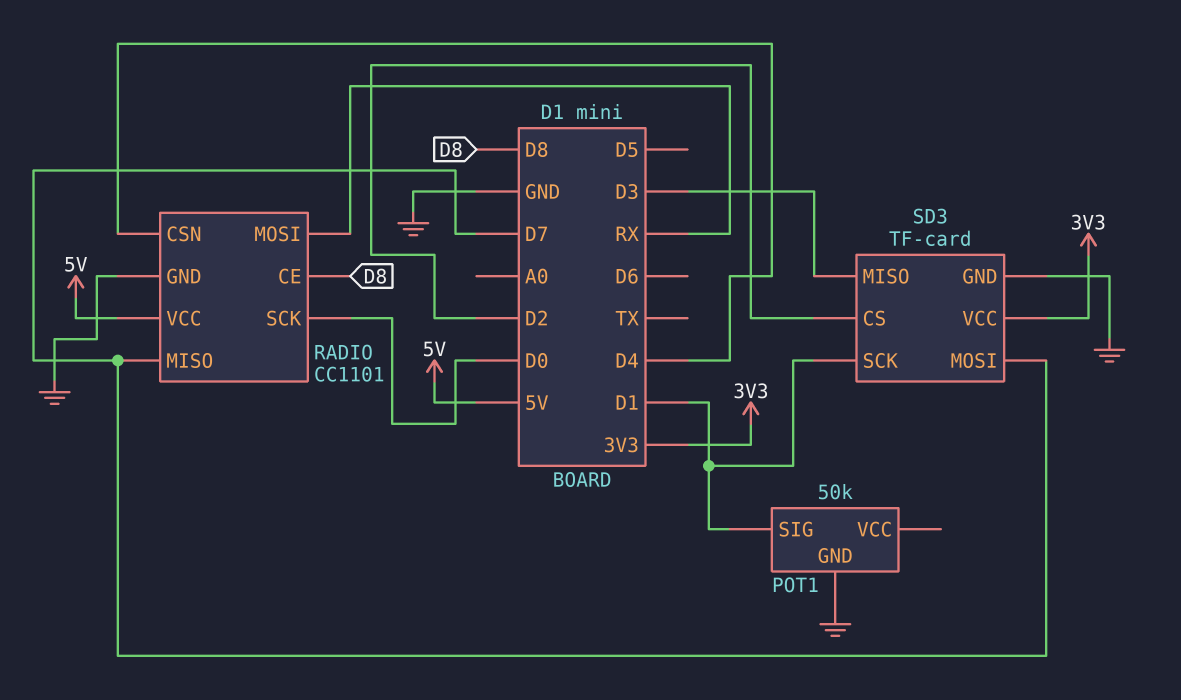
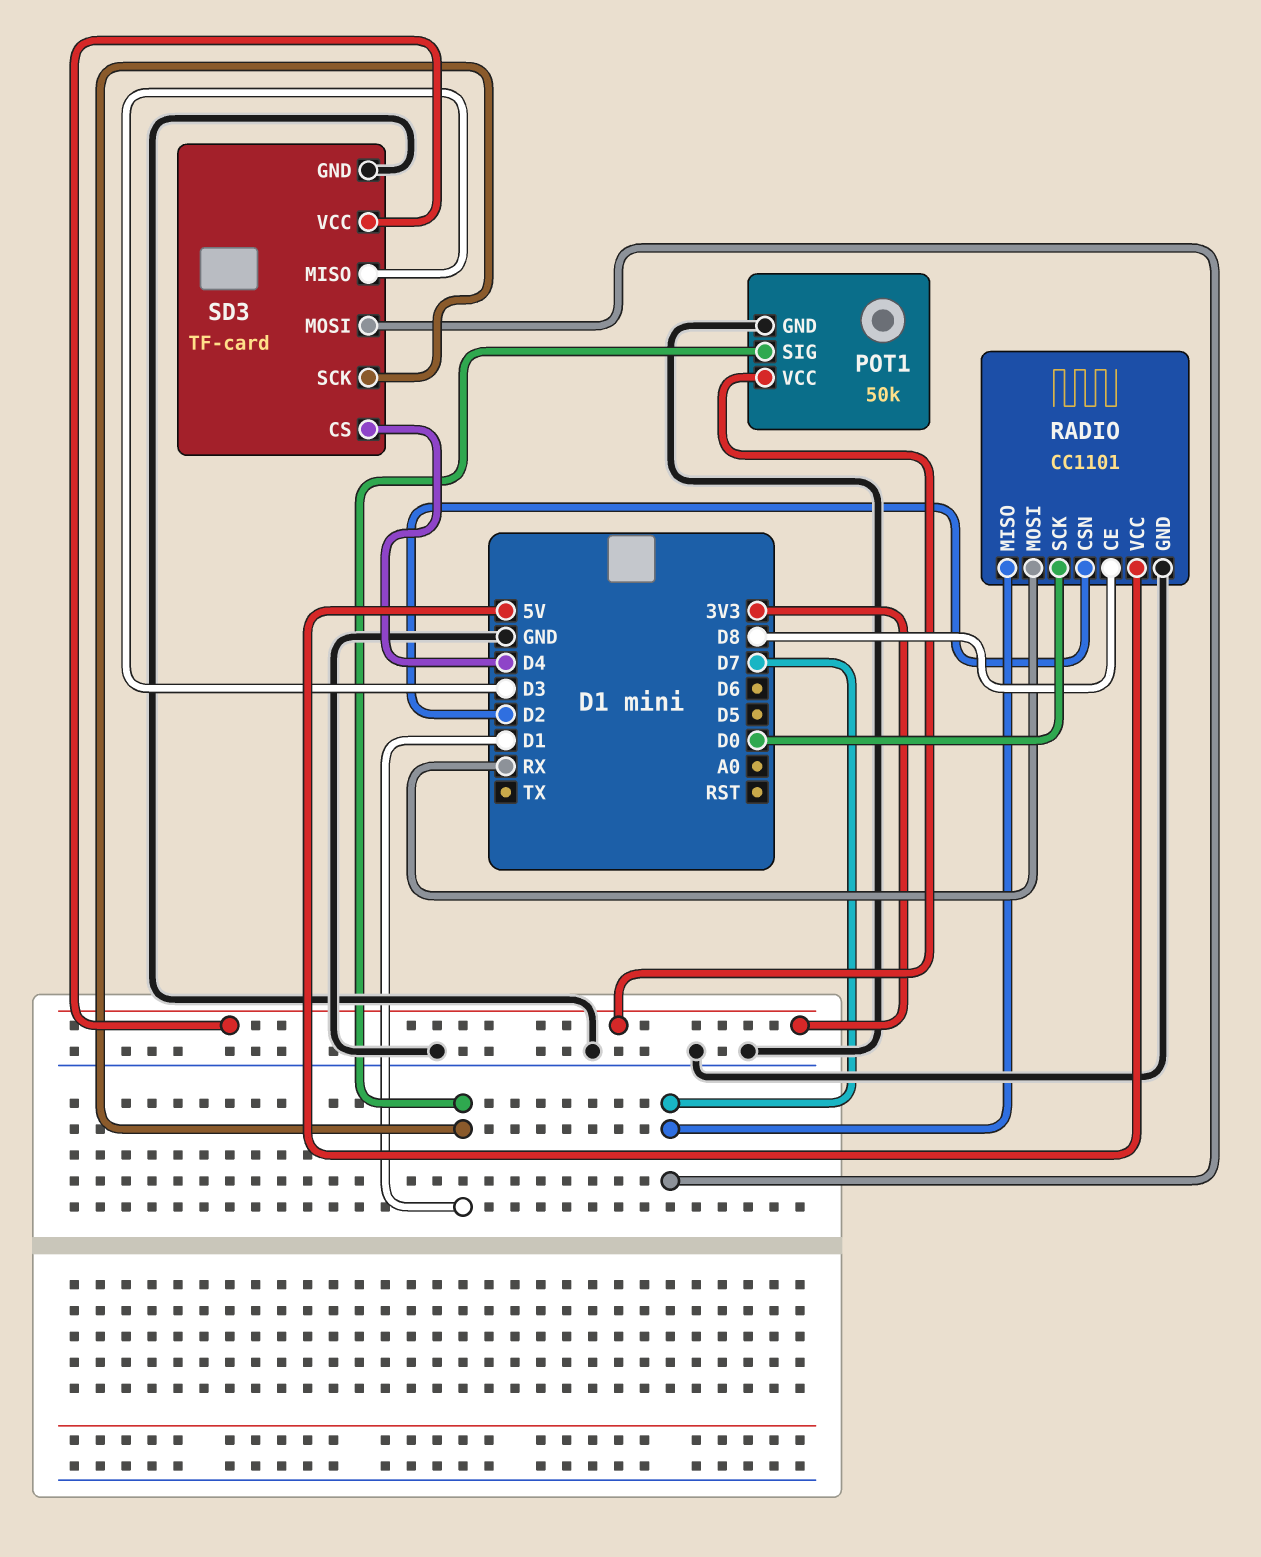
POT1 pin VCC: none -> 3V3
RADIO pin CSN: D4 -> D2
SD3 pin CS: D2 -> D4

